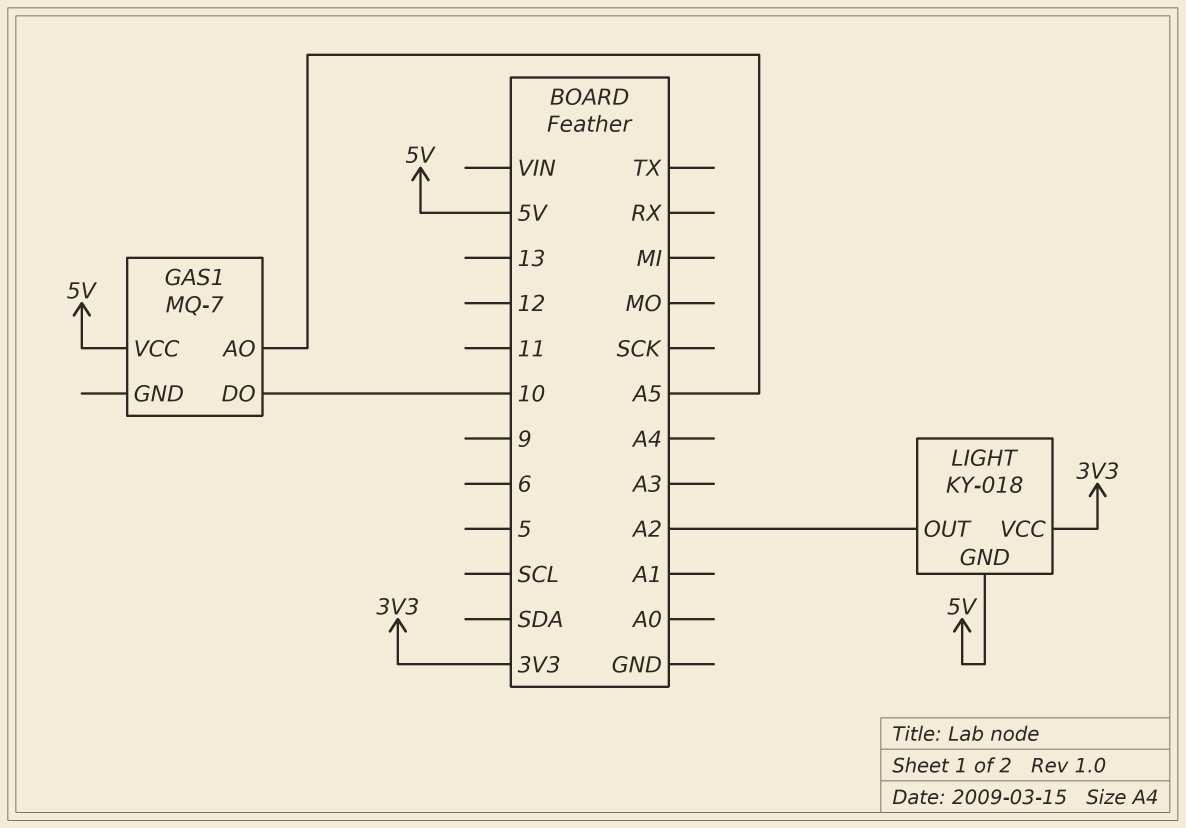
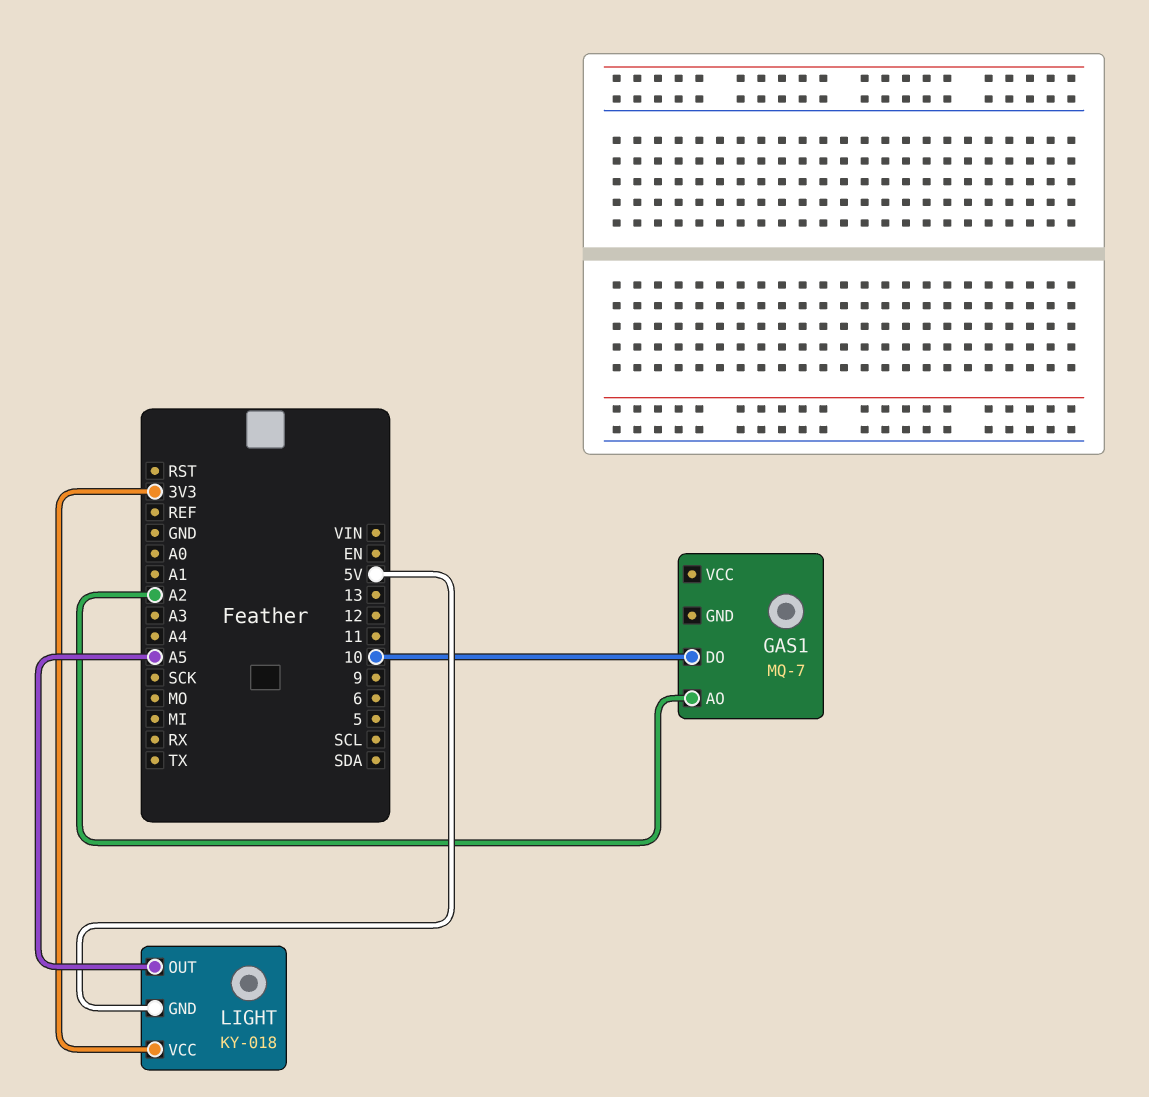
GAS1 pin AO: A5 -> A2
GAS1 pin VCC: 5V -> none
LIGHT pin OUT: A2 -> A5

